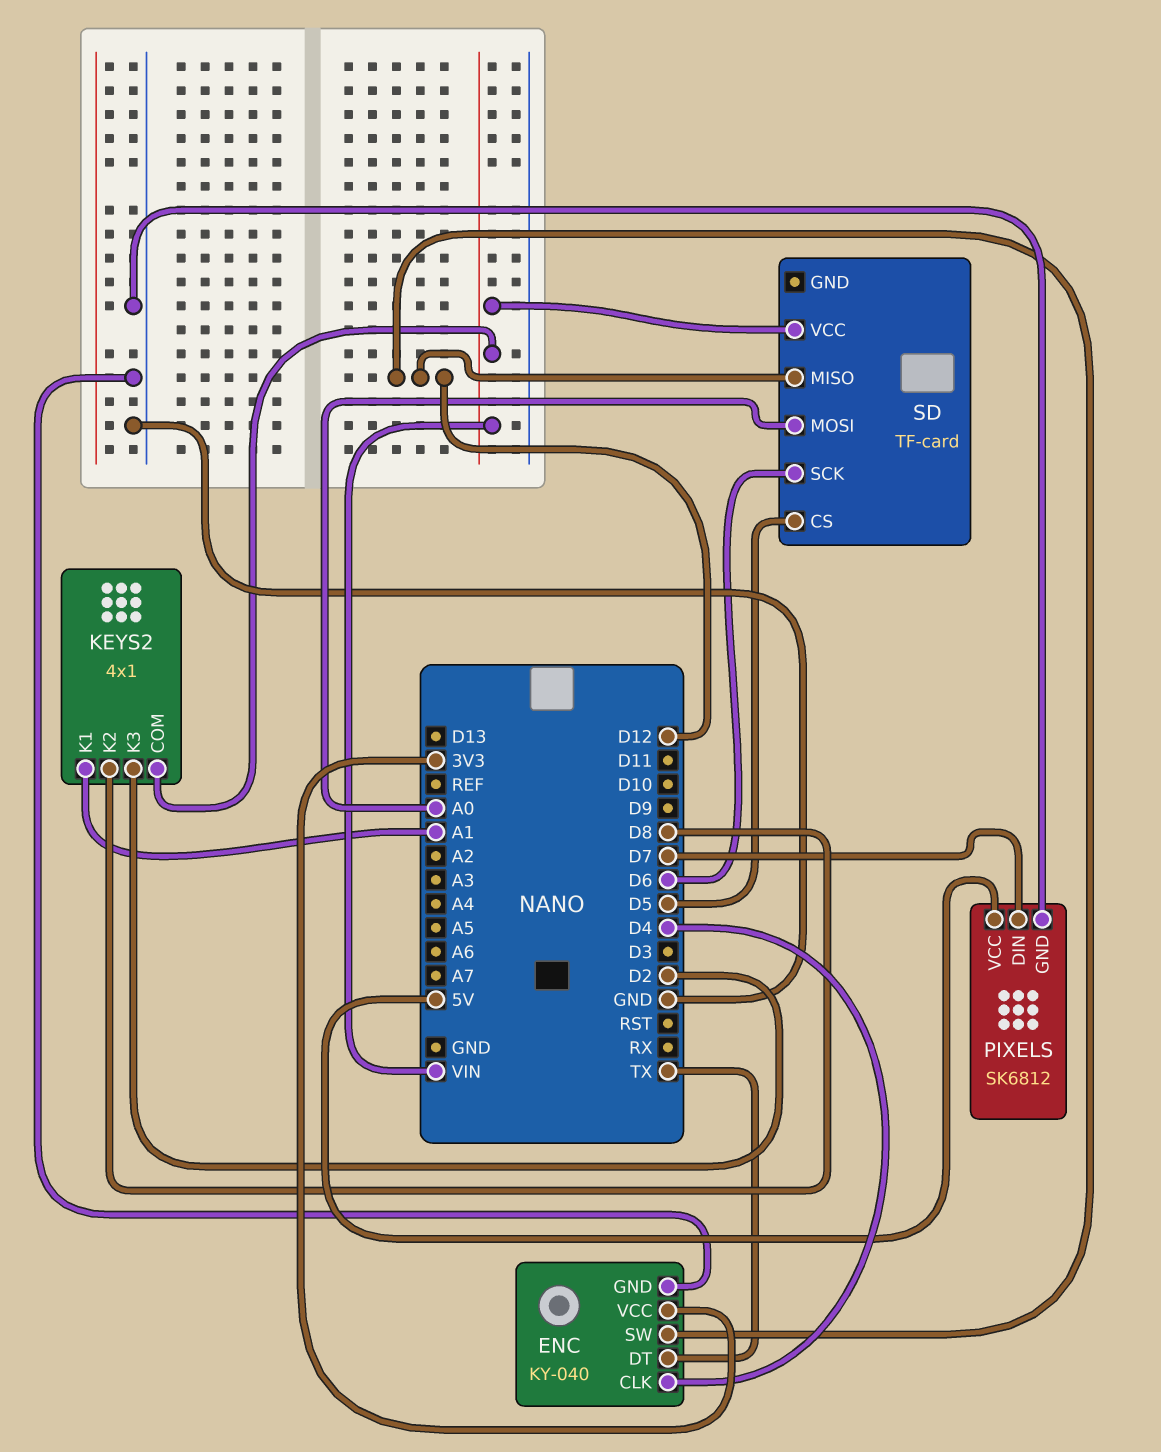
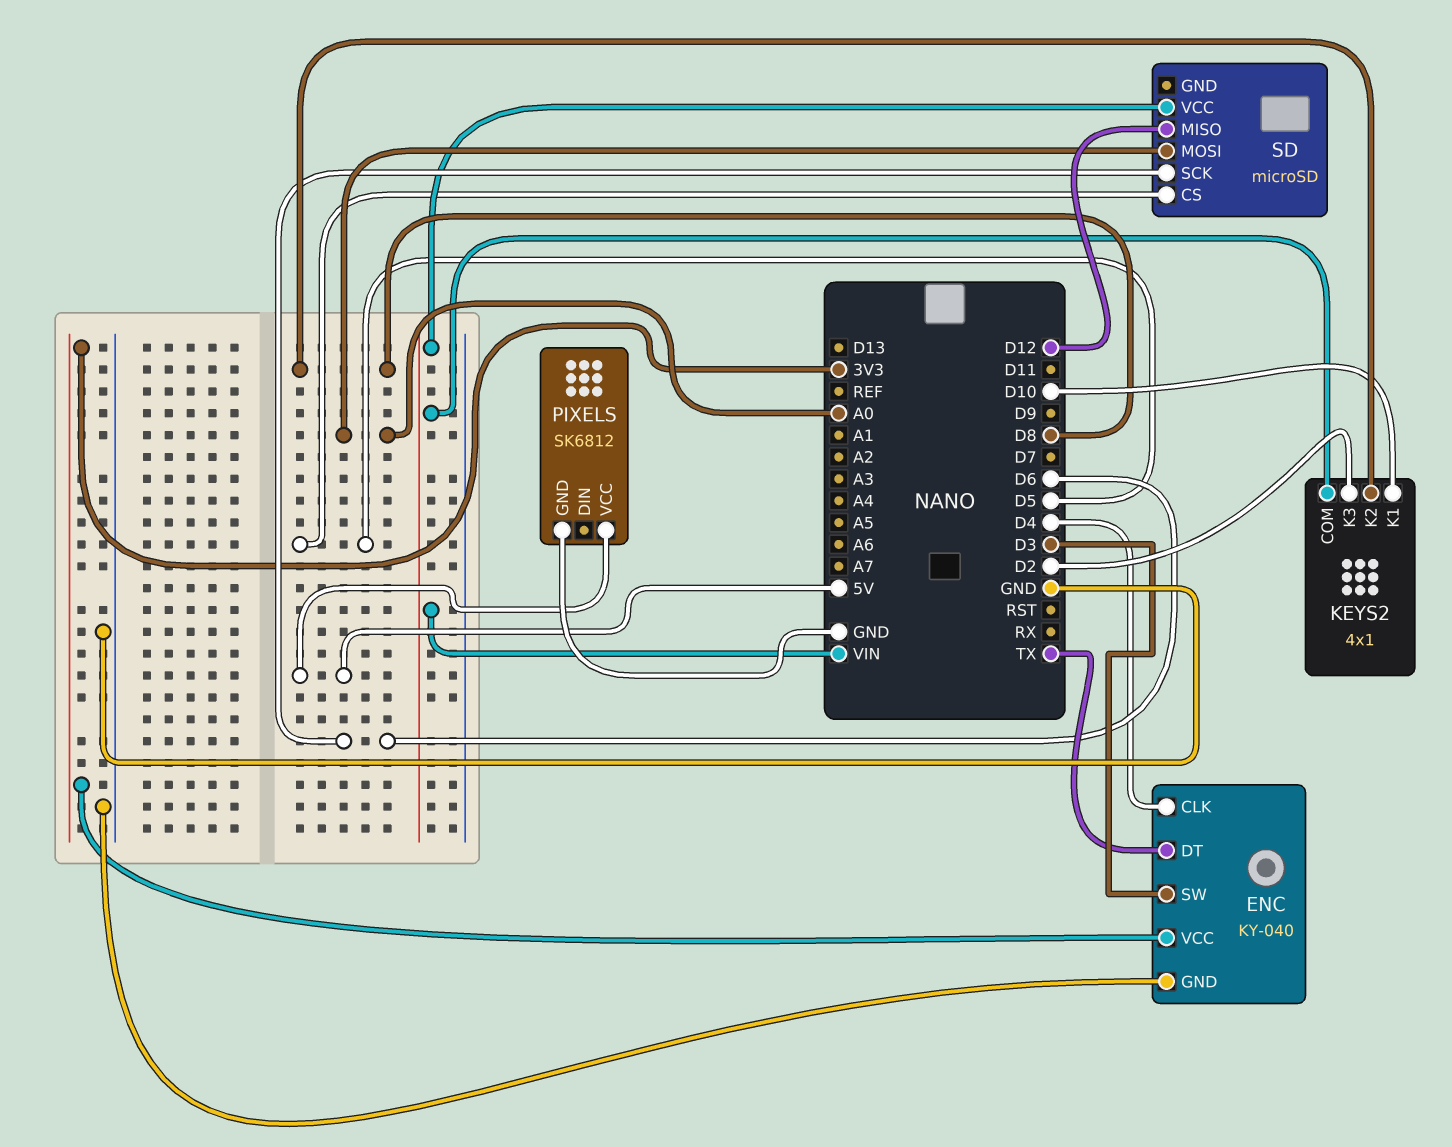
ENC pin SW: D12 -> D3
KEYS2 pin K1: A1 -> D10
PIXELS pin DIN: D7 -> none
SD: TF-card -> microSD

